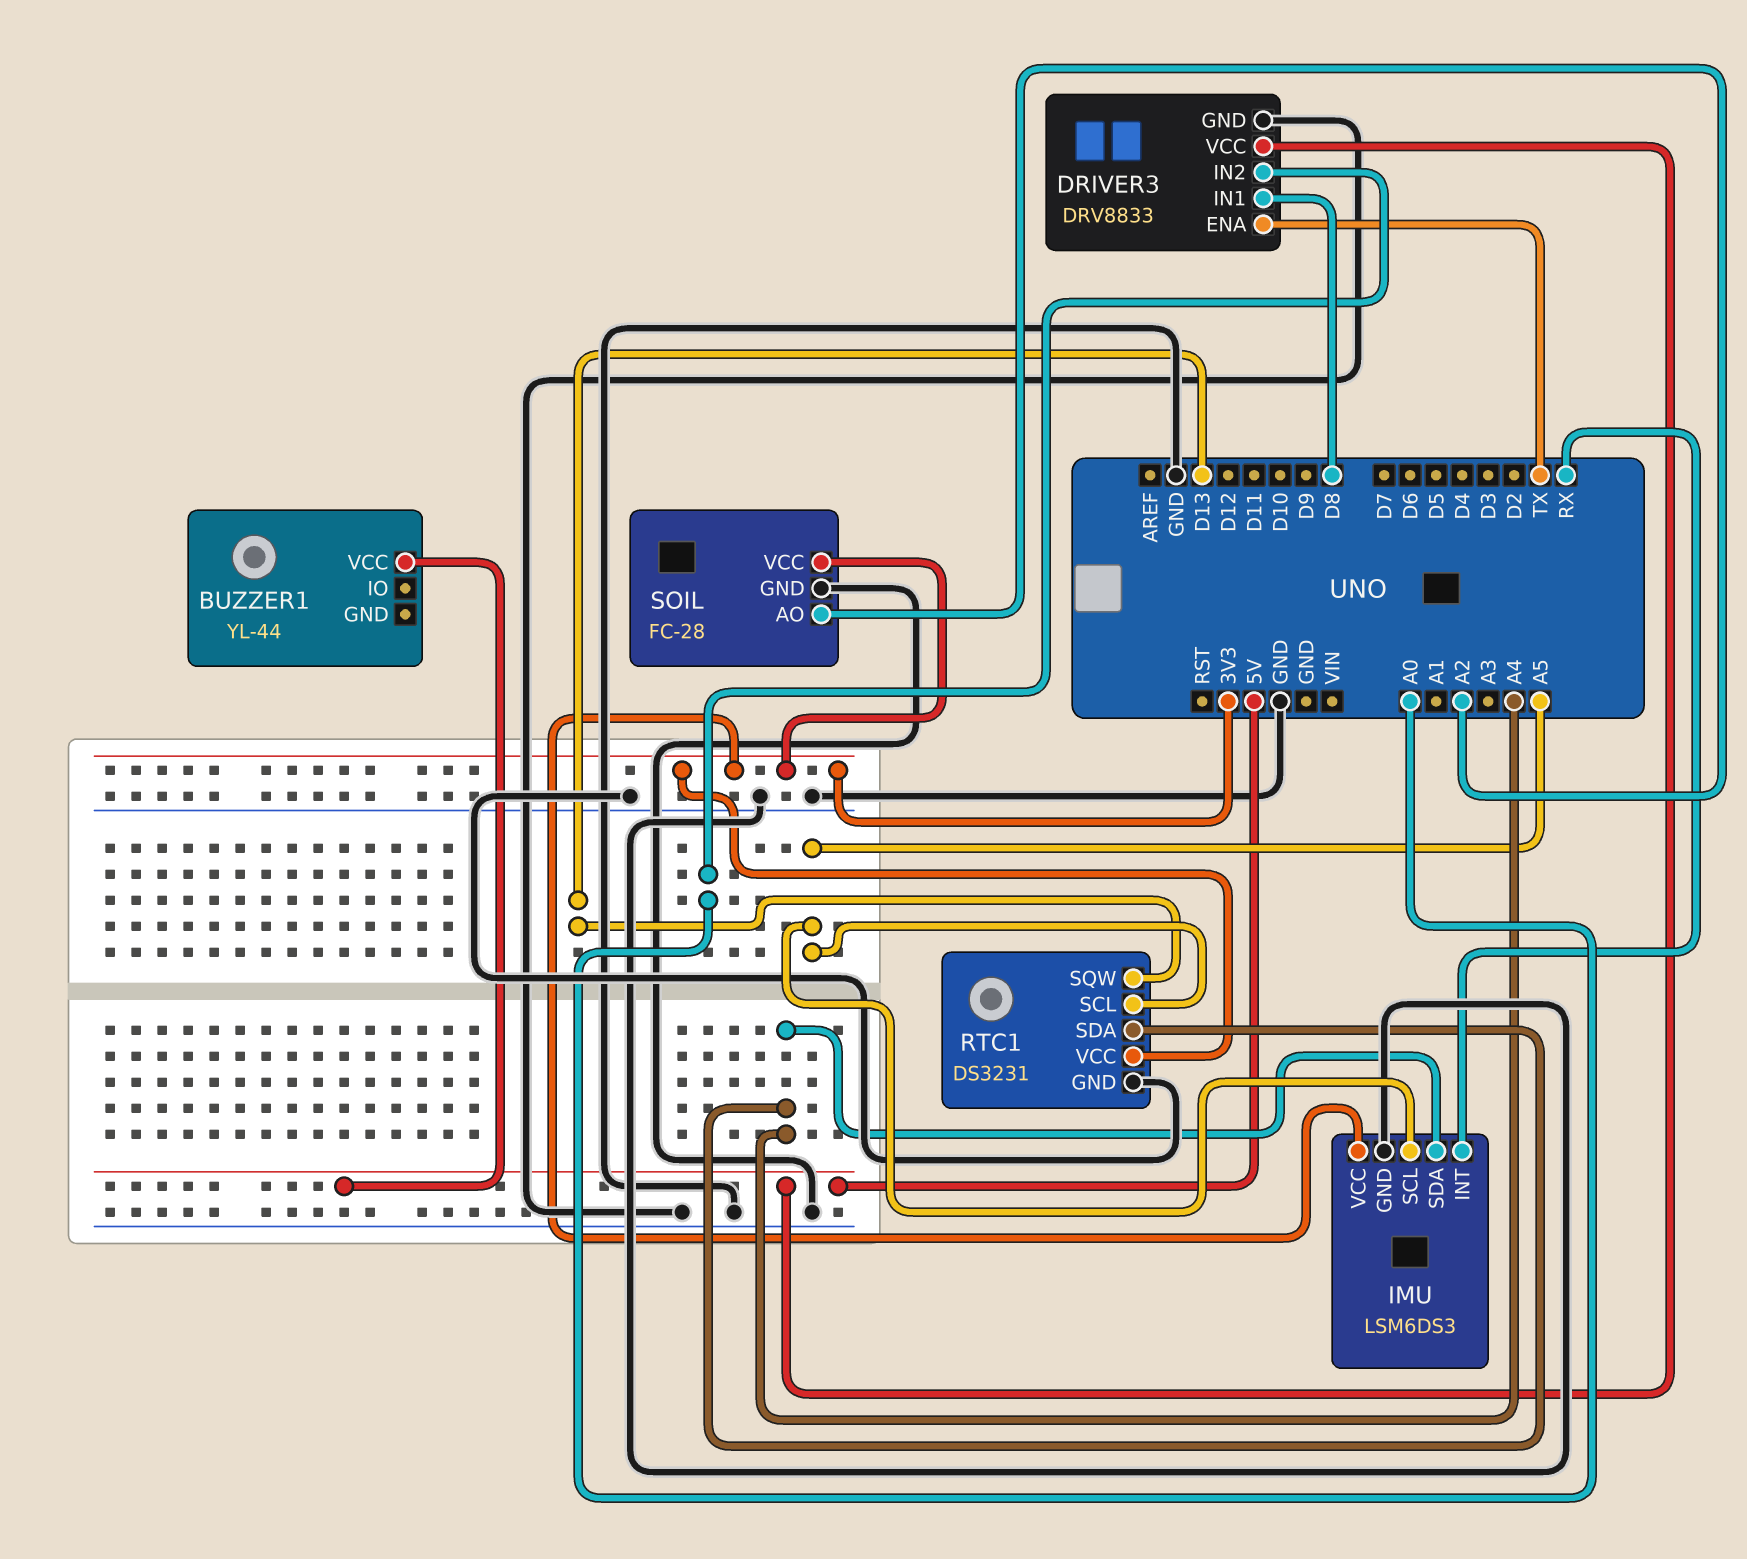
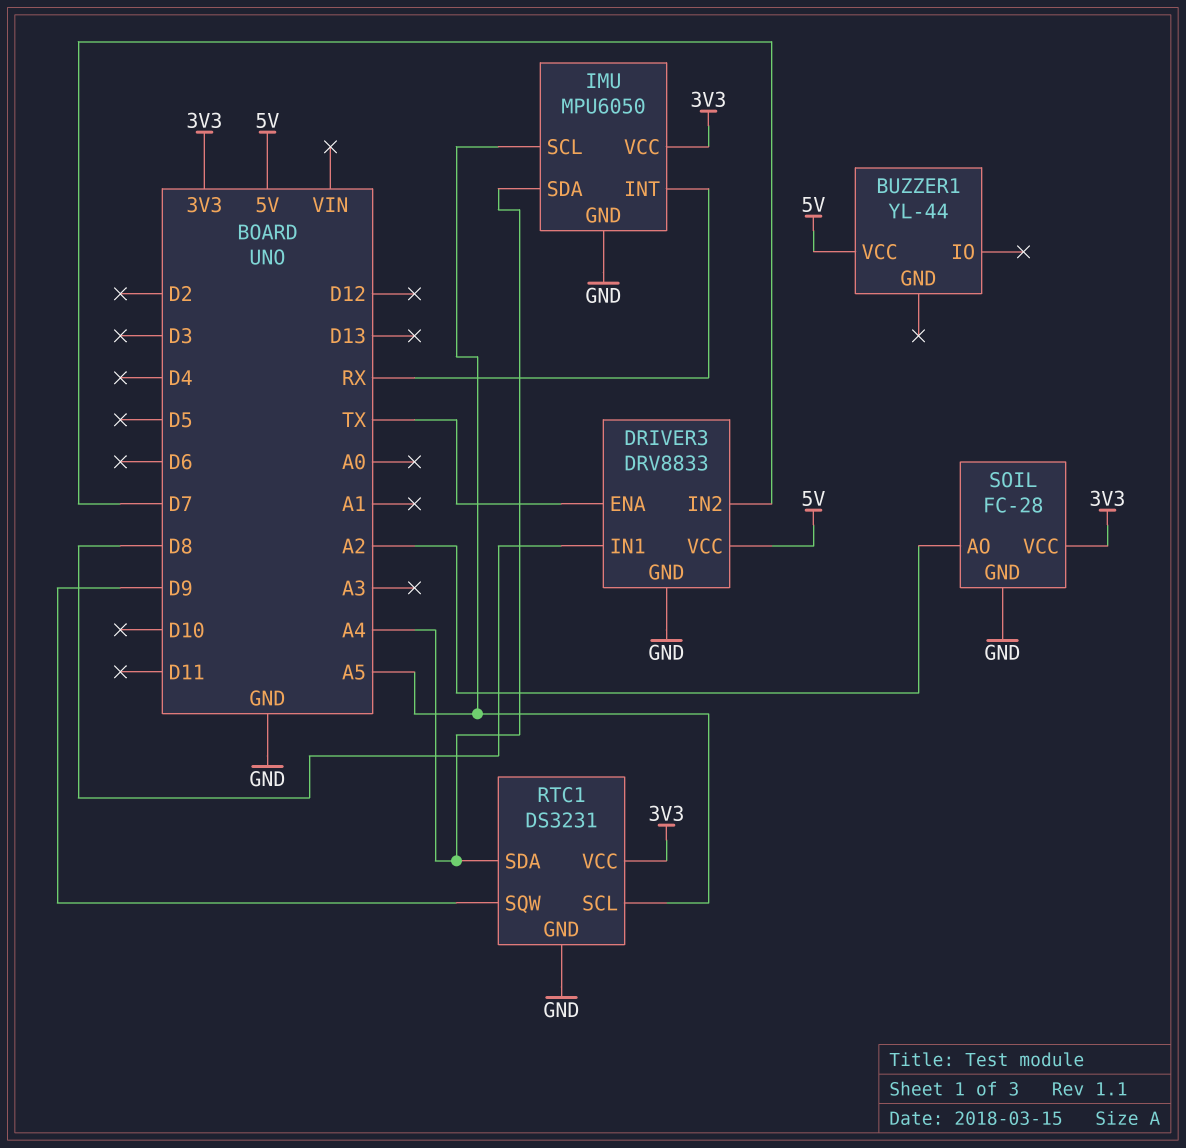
DRIVER3 pin IN2: A0 -> D7
IMU: LSM6DS3 -> MPU6050
RTC1 pin SQW: D13 -> D9

